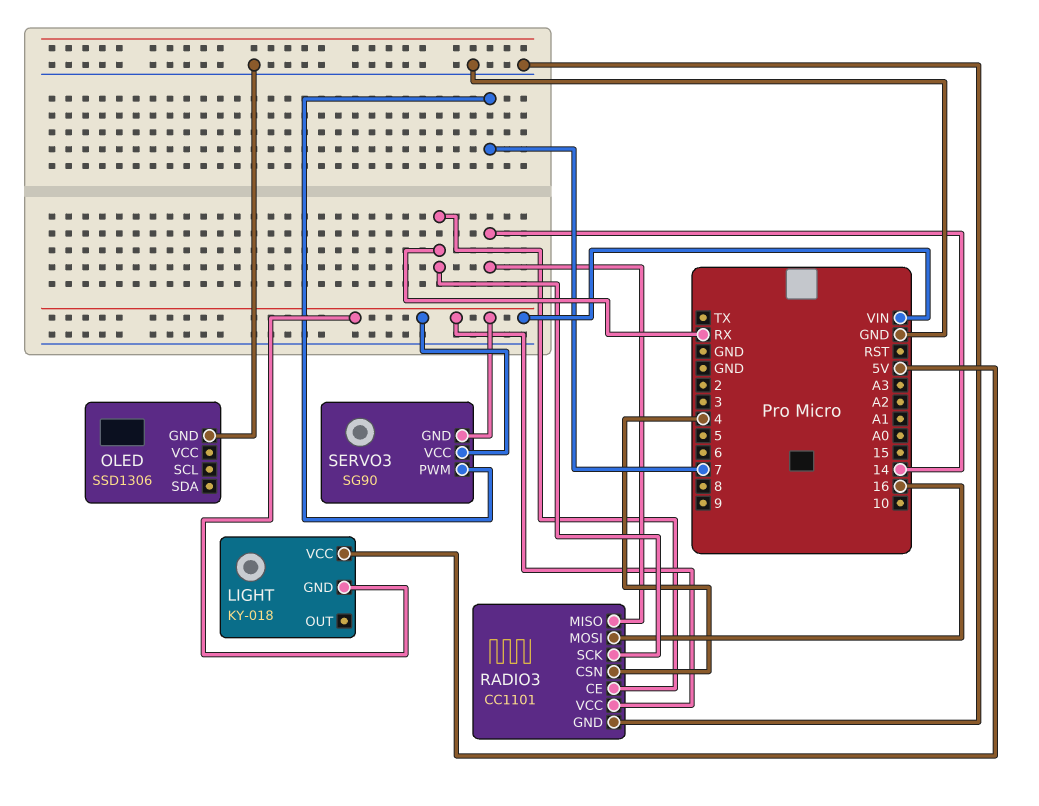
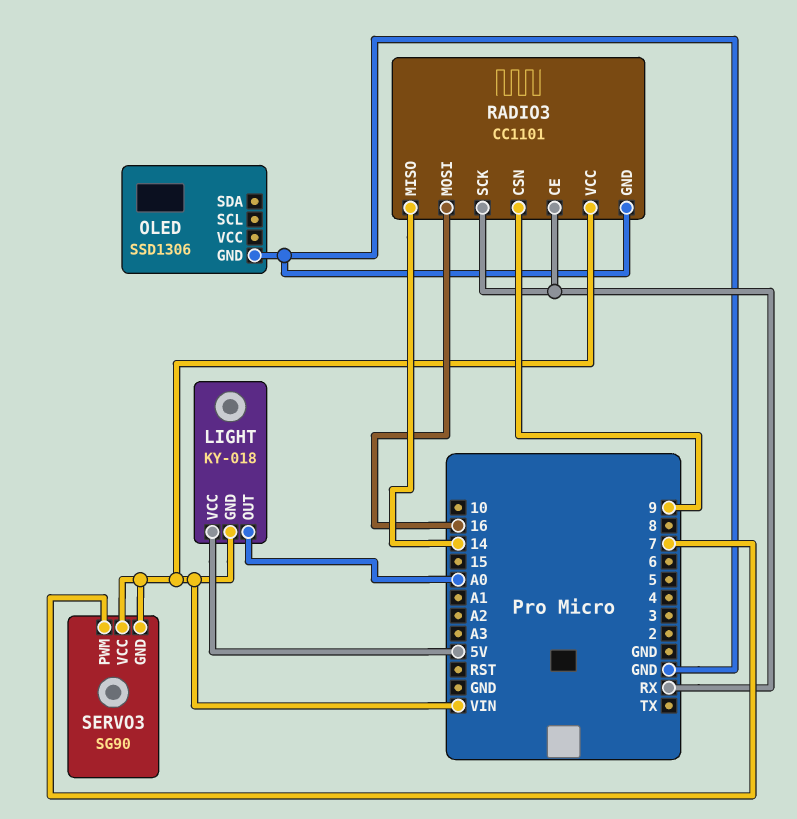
LIGHT pin OUT: none -> A0
RADIO3 pin CSN: 4 -> 9

